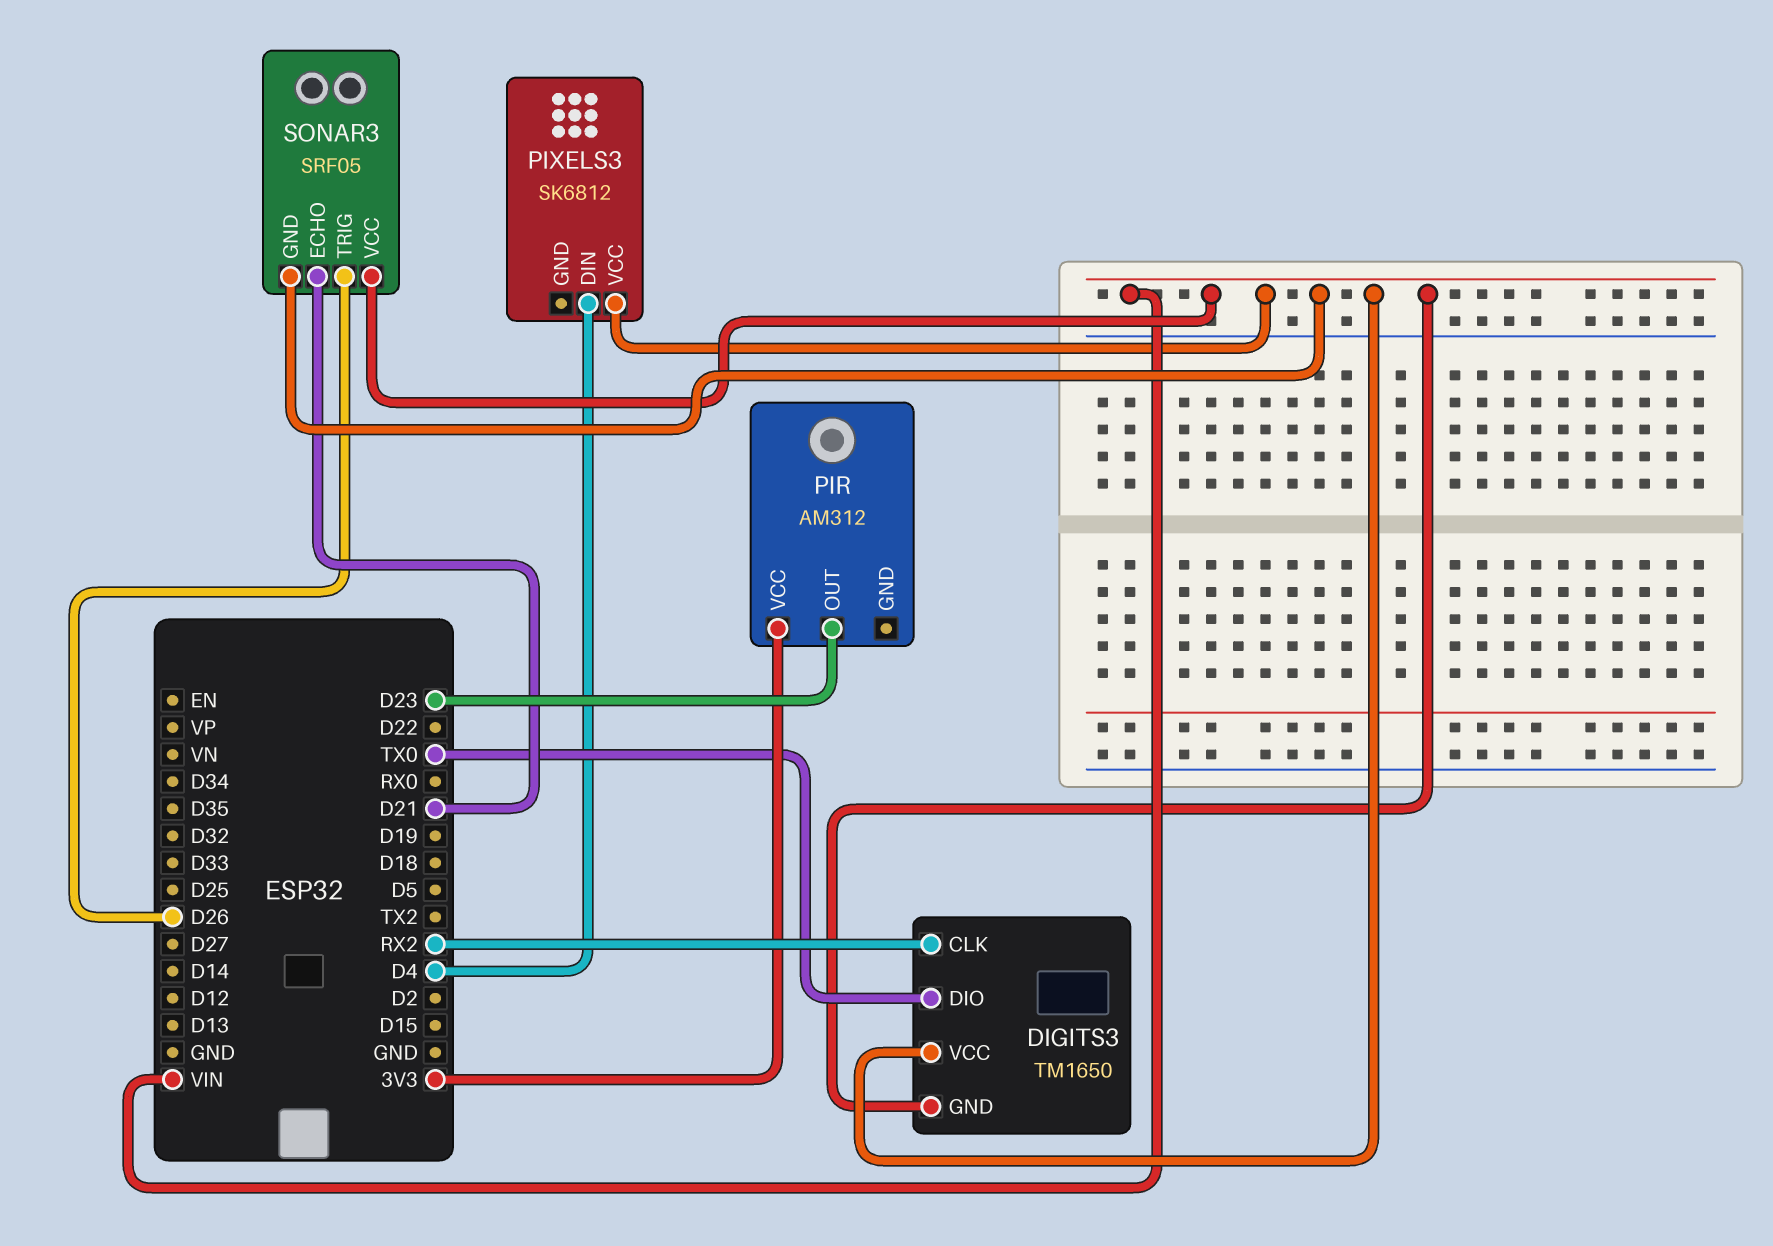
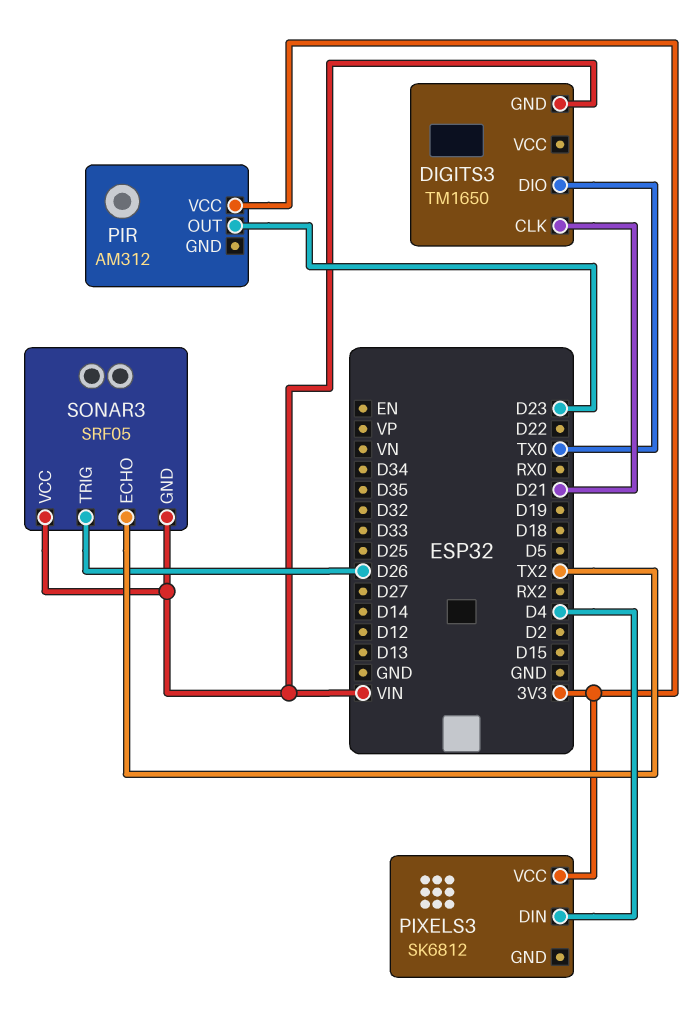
DIGITS3 pin CLK: RX2 -> D21
DIGITS3 pin VCC: VIN -> none
PIXELS3 pin VCC: VIN -> 3V3
SONAR3 pin ECHO: D21 -> TX2

